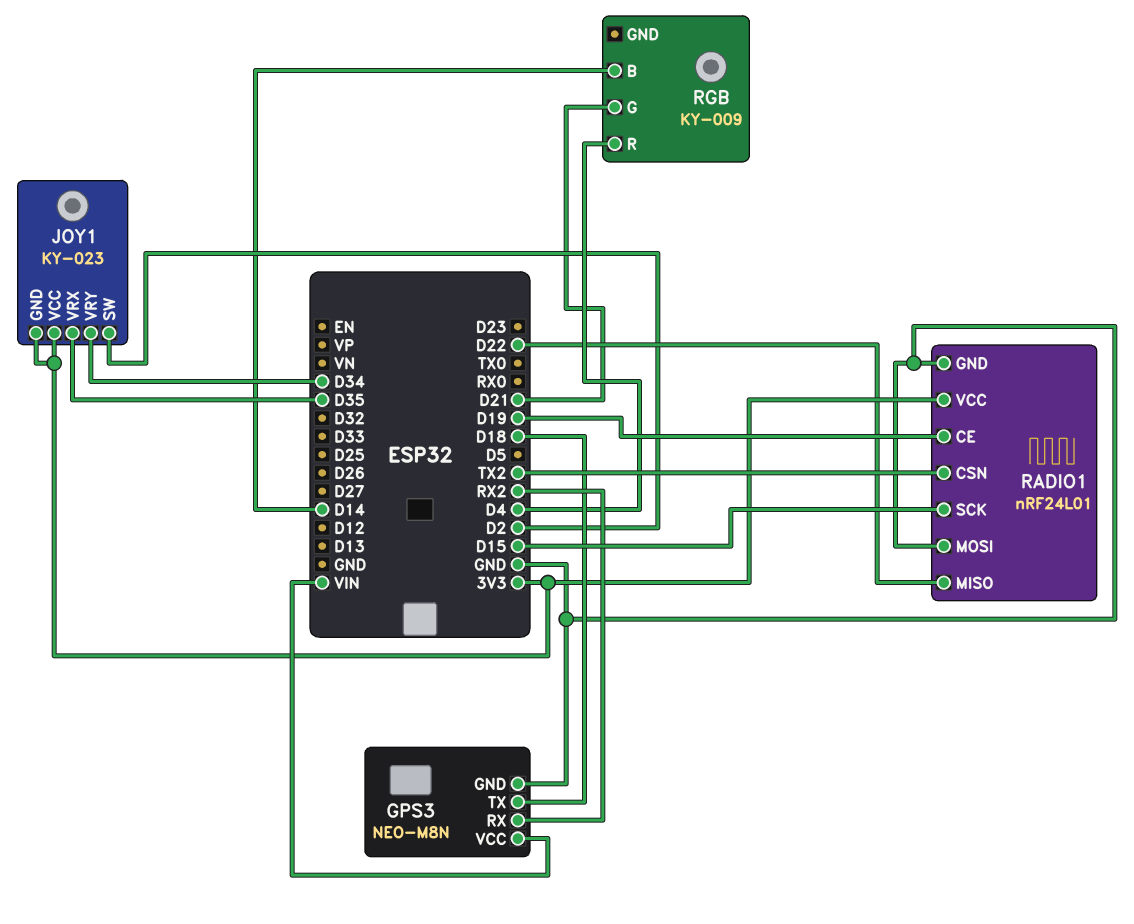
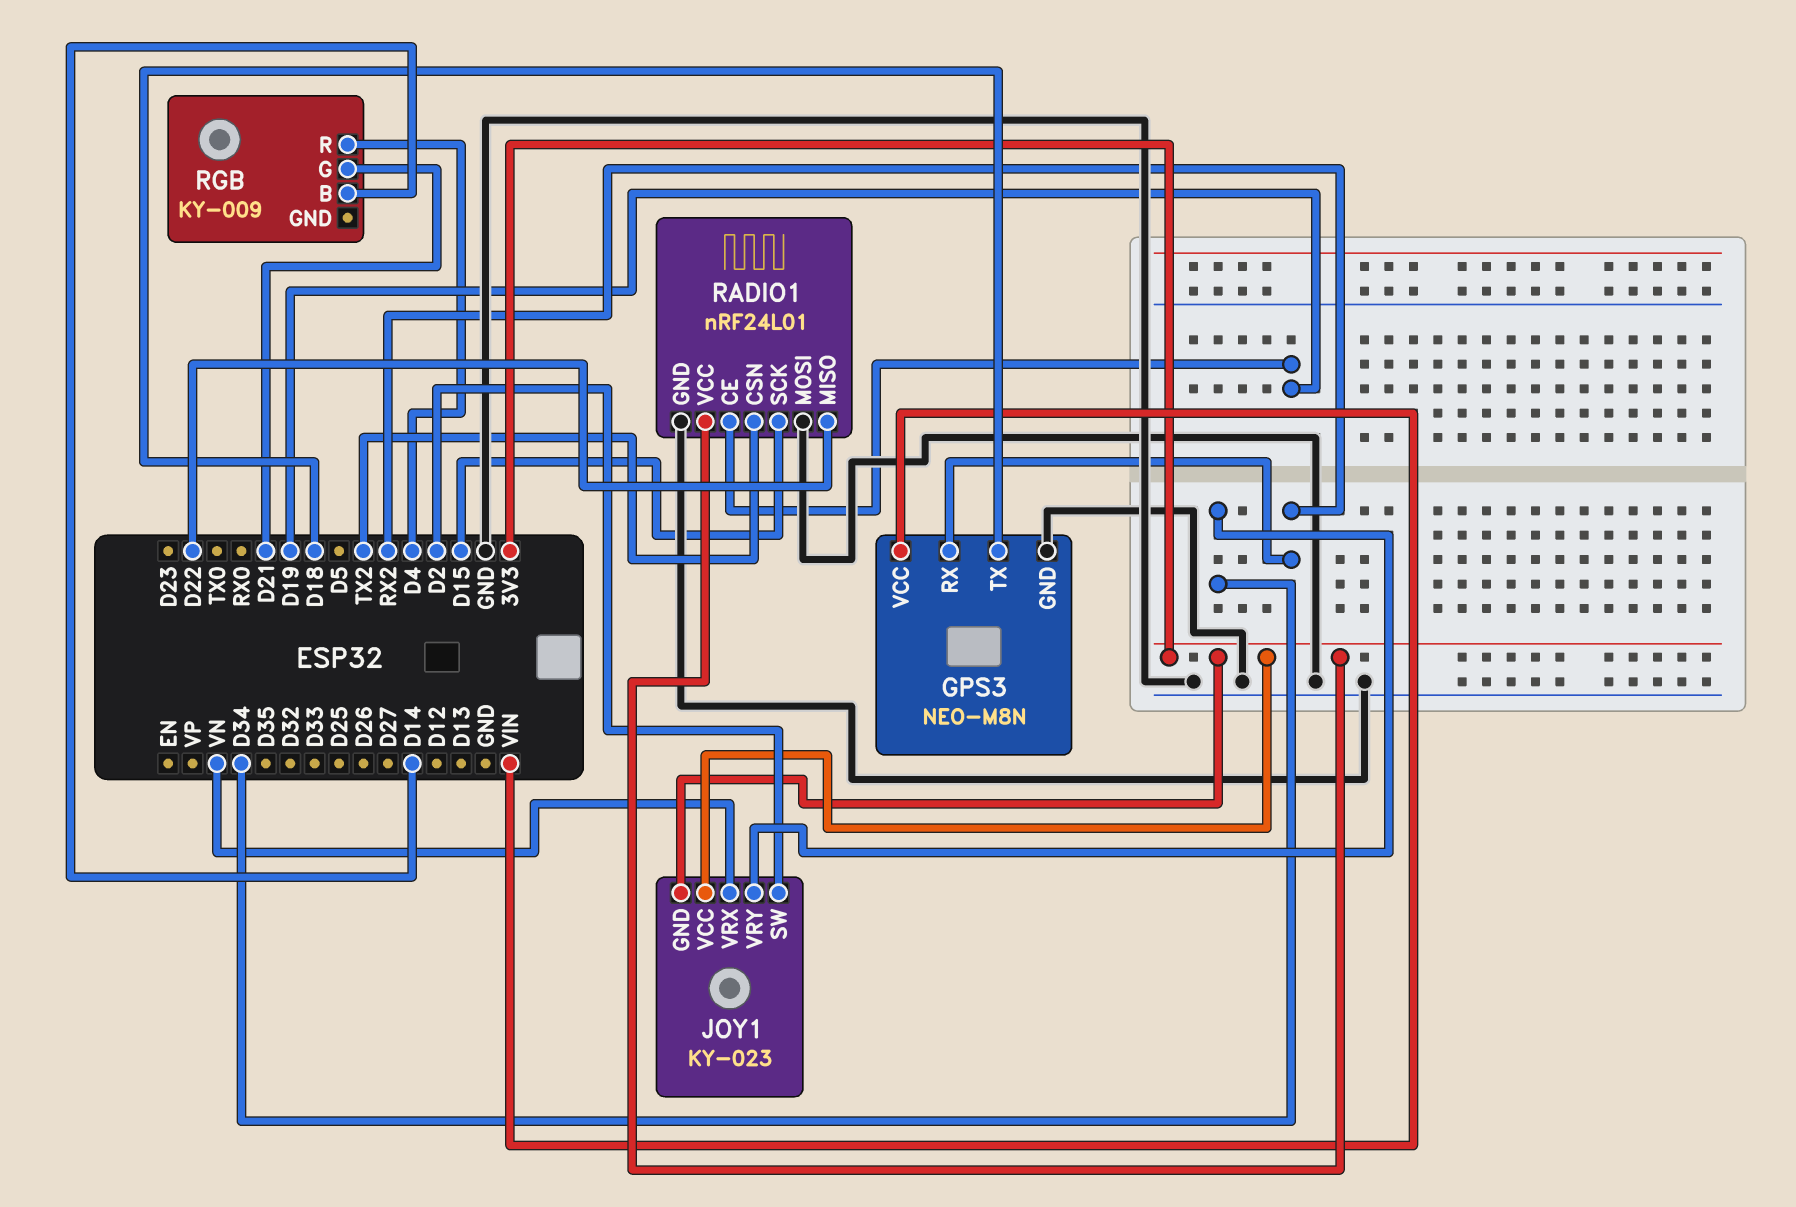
JOY1 pin VRX: D35 -> VN

